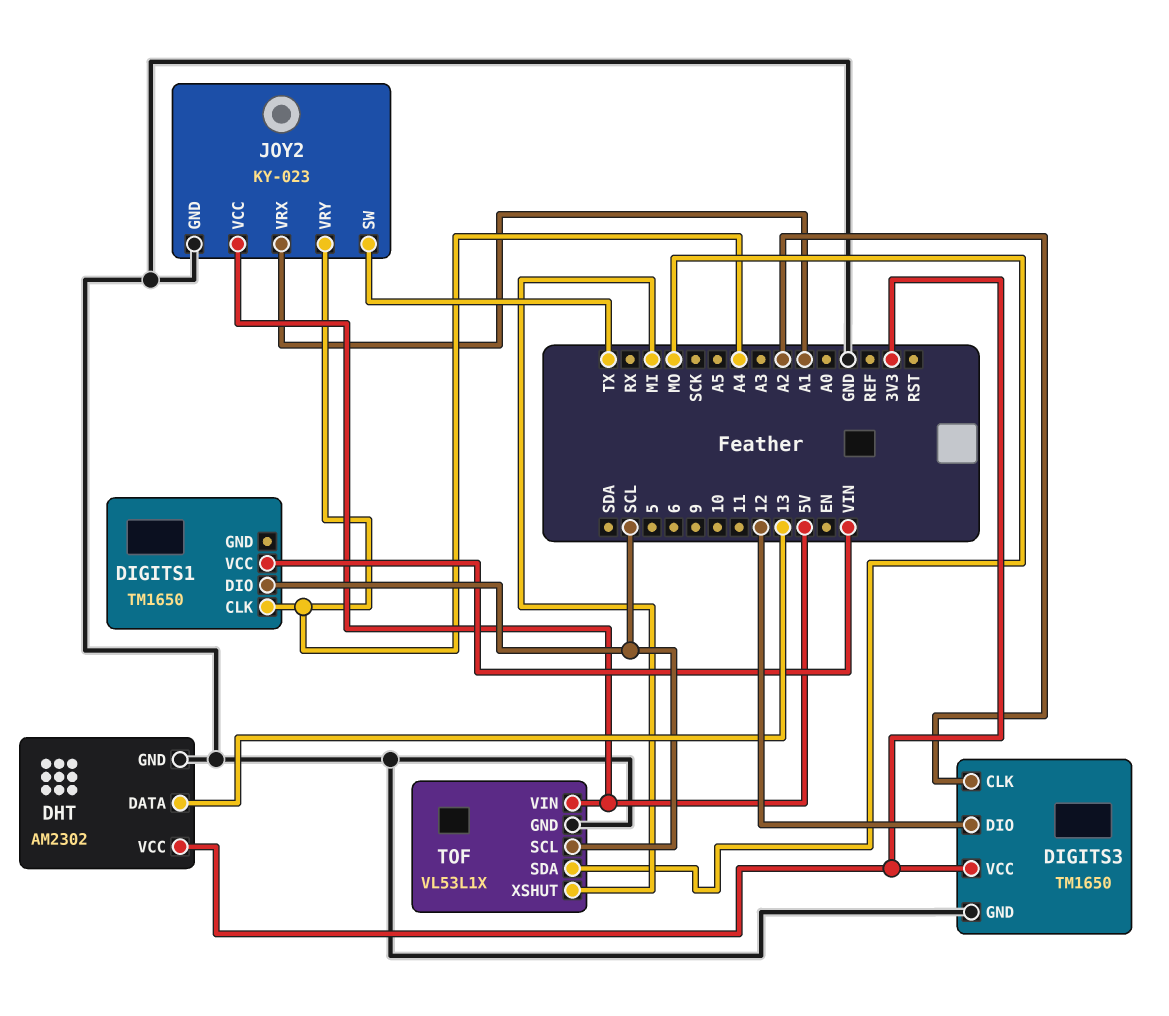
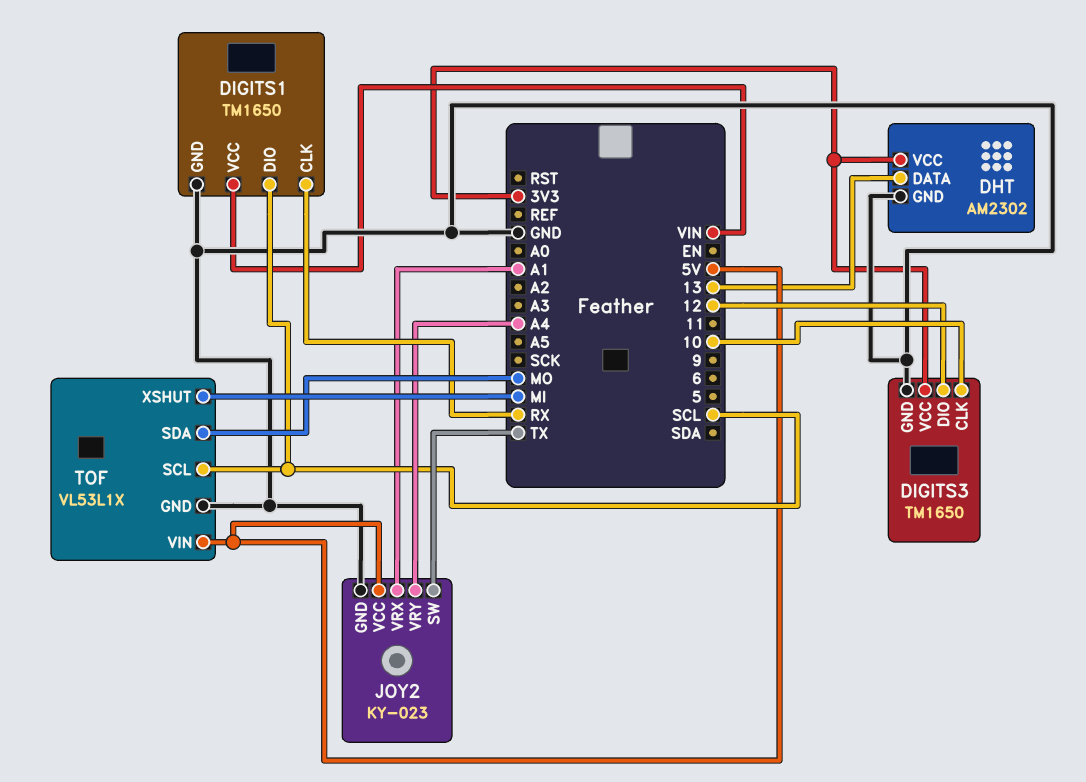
DIGITS1 pin CLK: A4 -> RX
DIGITS1 pin GND: none -> GND
DIGITS3 pin CLK: A2 -> 10

